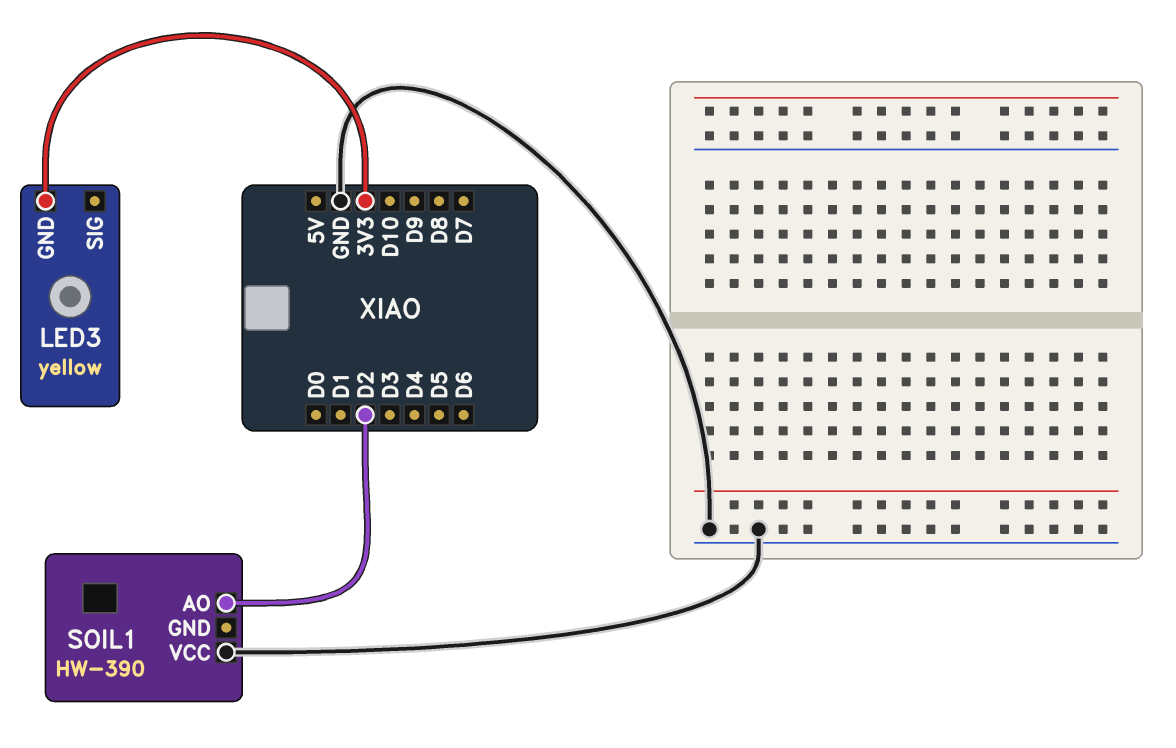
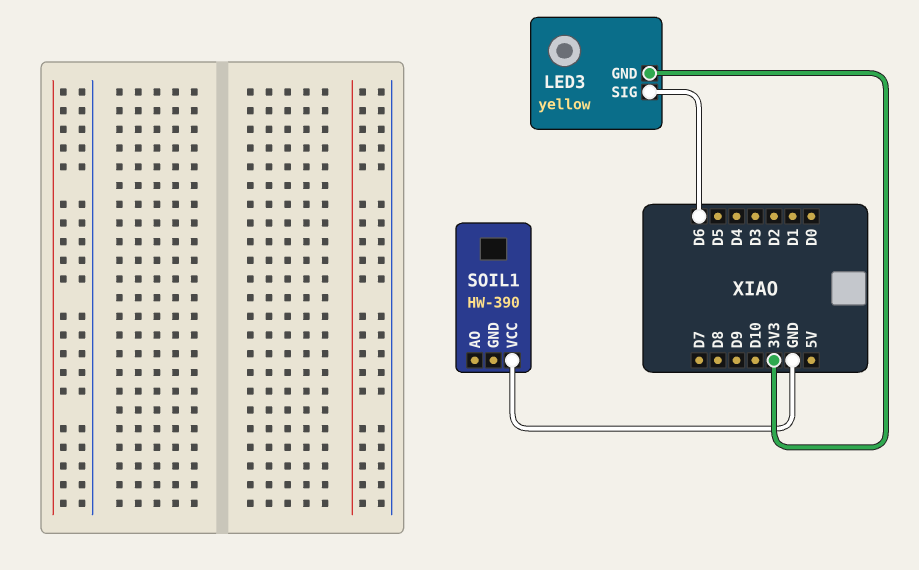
LED3 pin SIG: none -> D6
SOIL1 pin AO: D2 -> none

